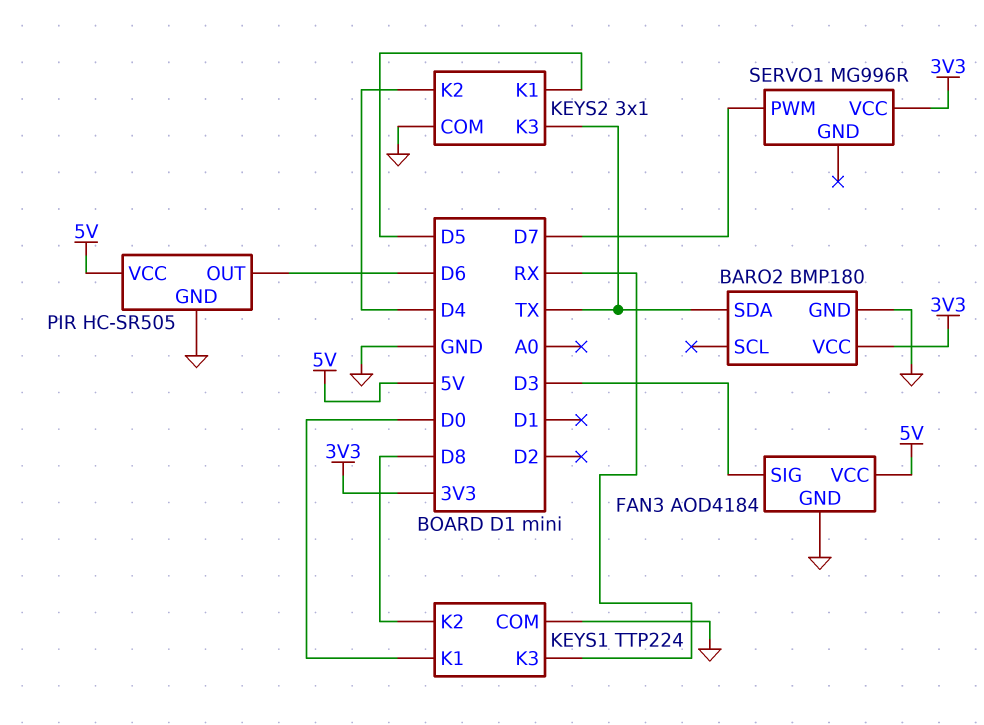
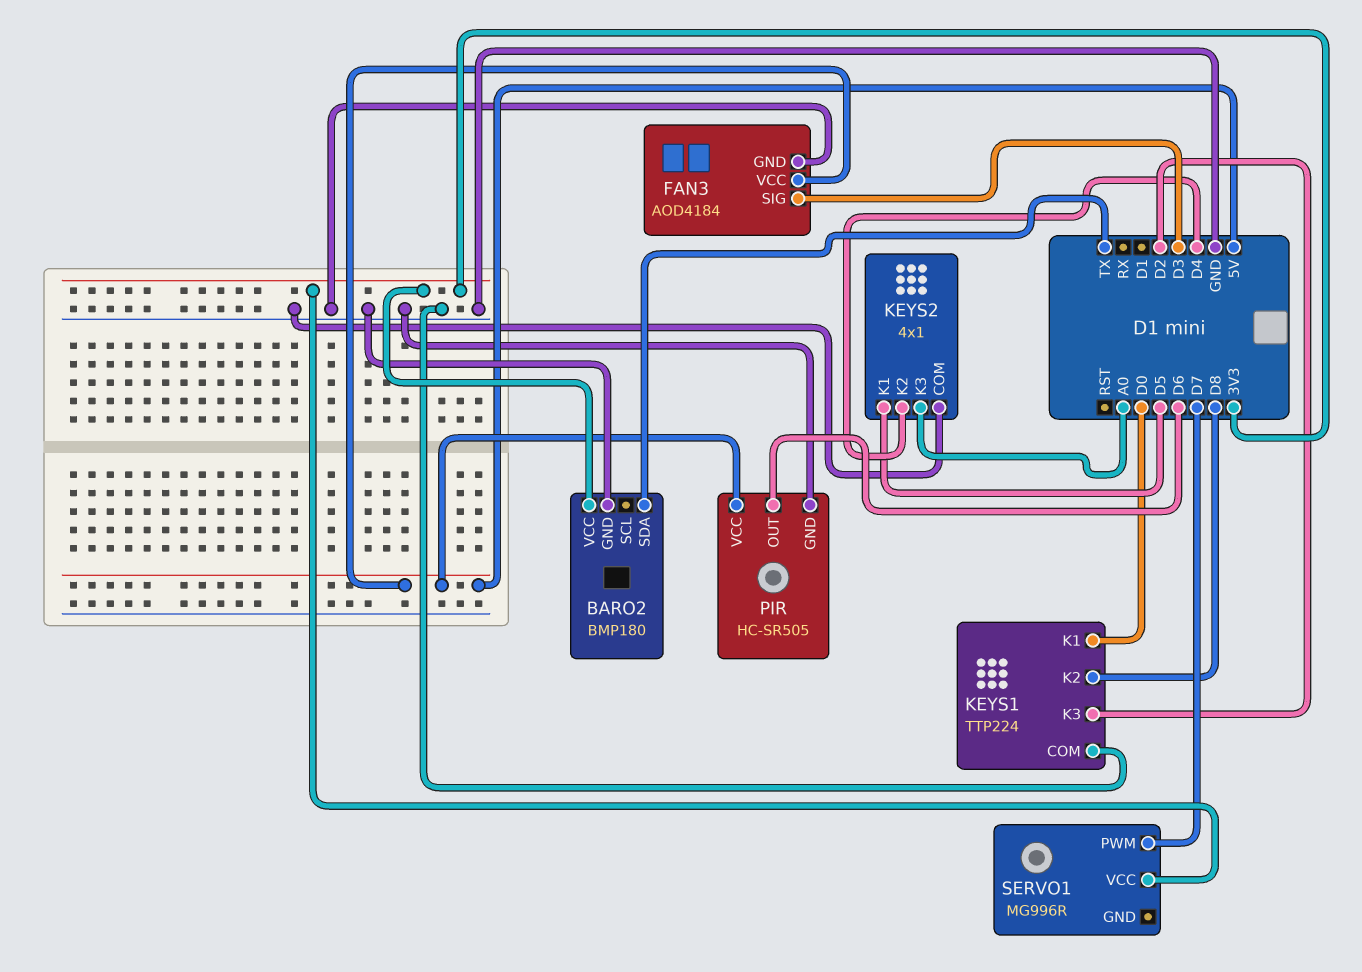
KEYS1 pin K3: RX -> D2
KEYS2: 3x1 -> 4x1
KEYS2 pin K3: TX -> A0

